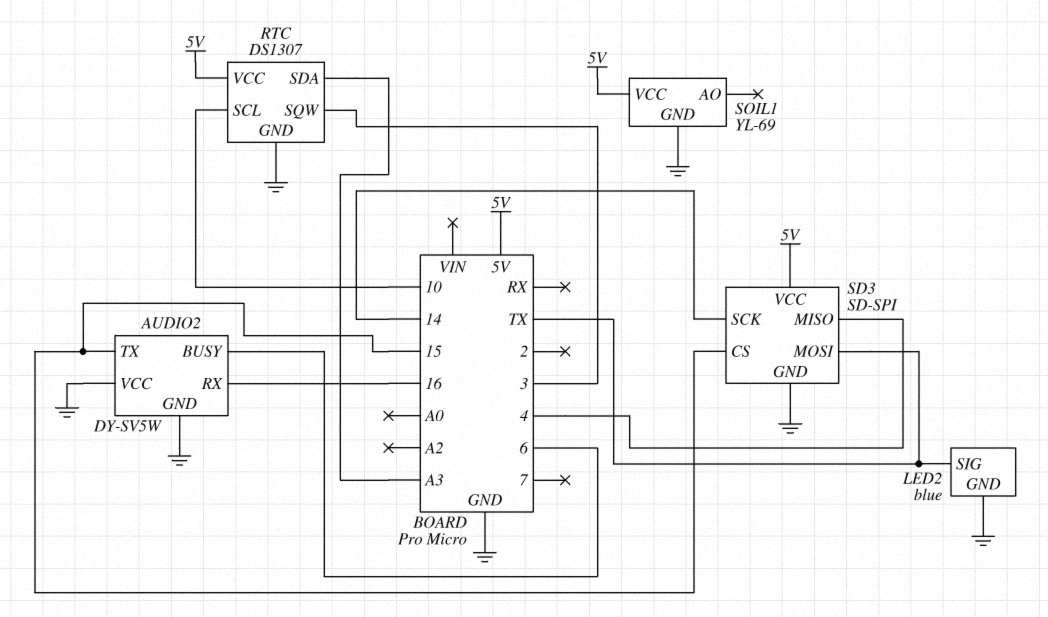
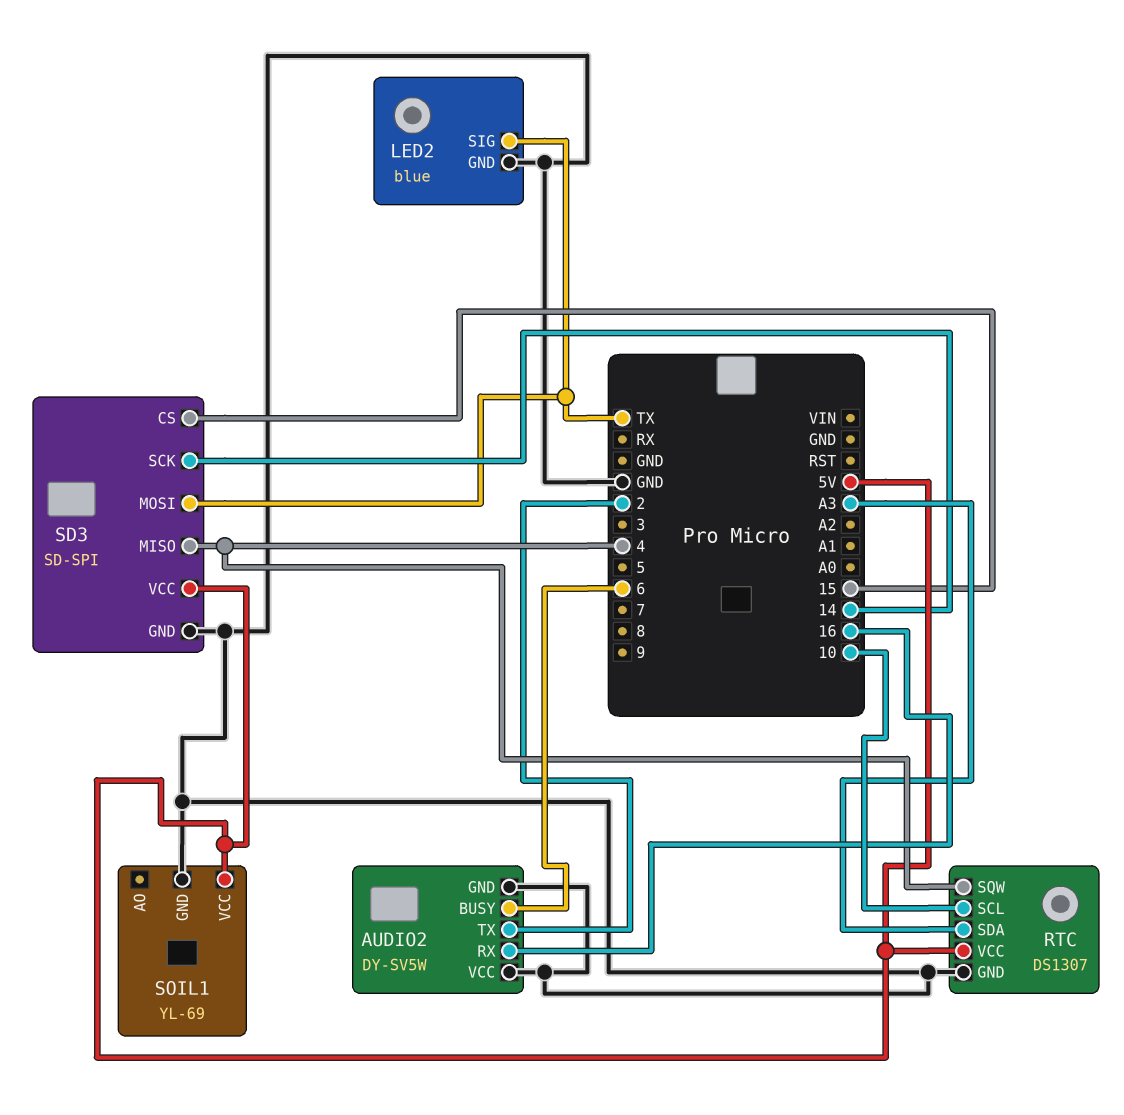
AUDIO2 pin TX: 15 -> 2
RTC pin SQW: 3 -> 4

